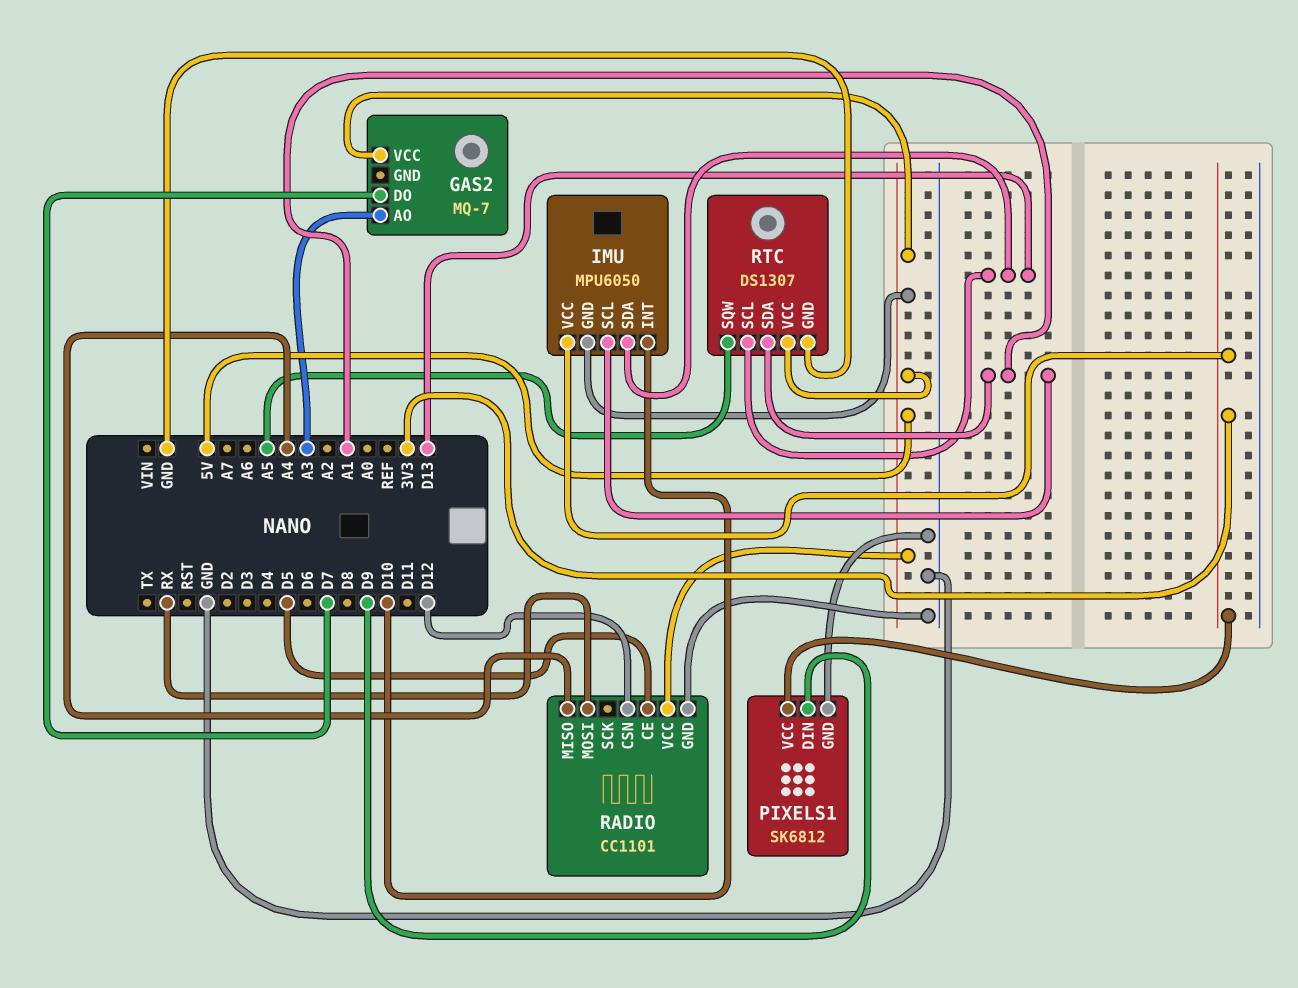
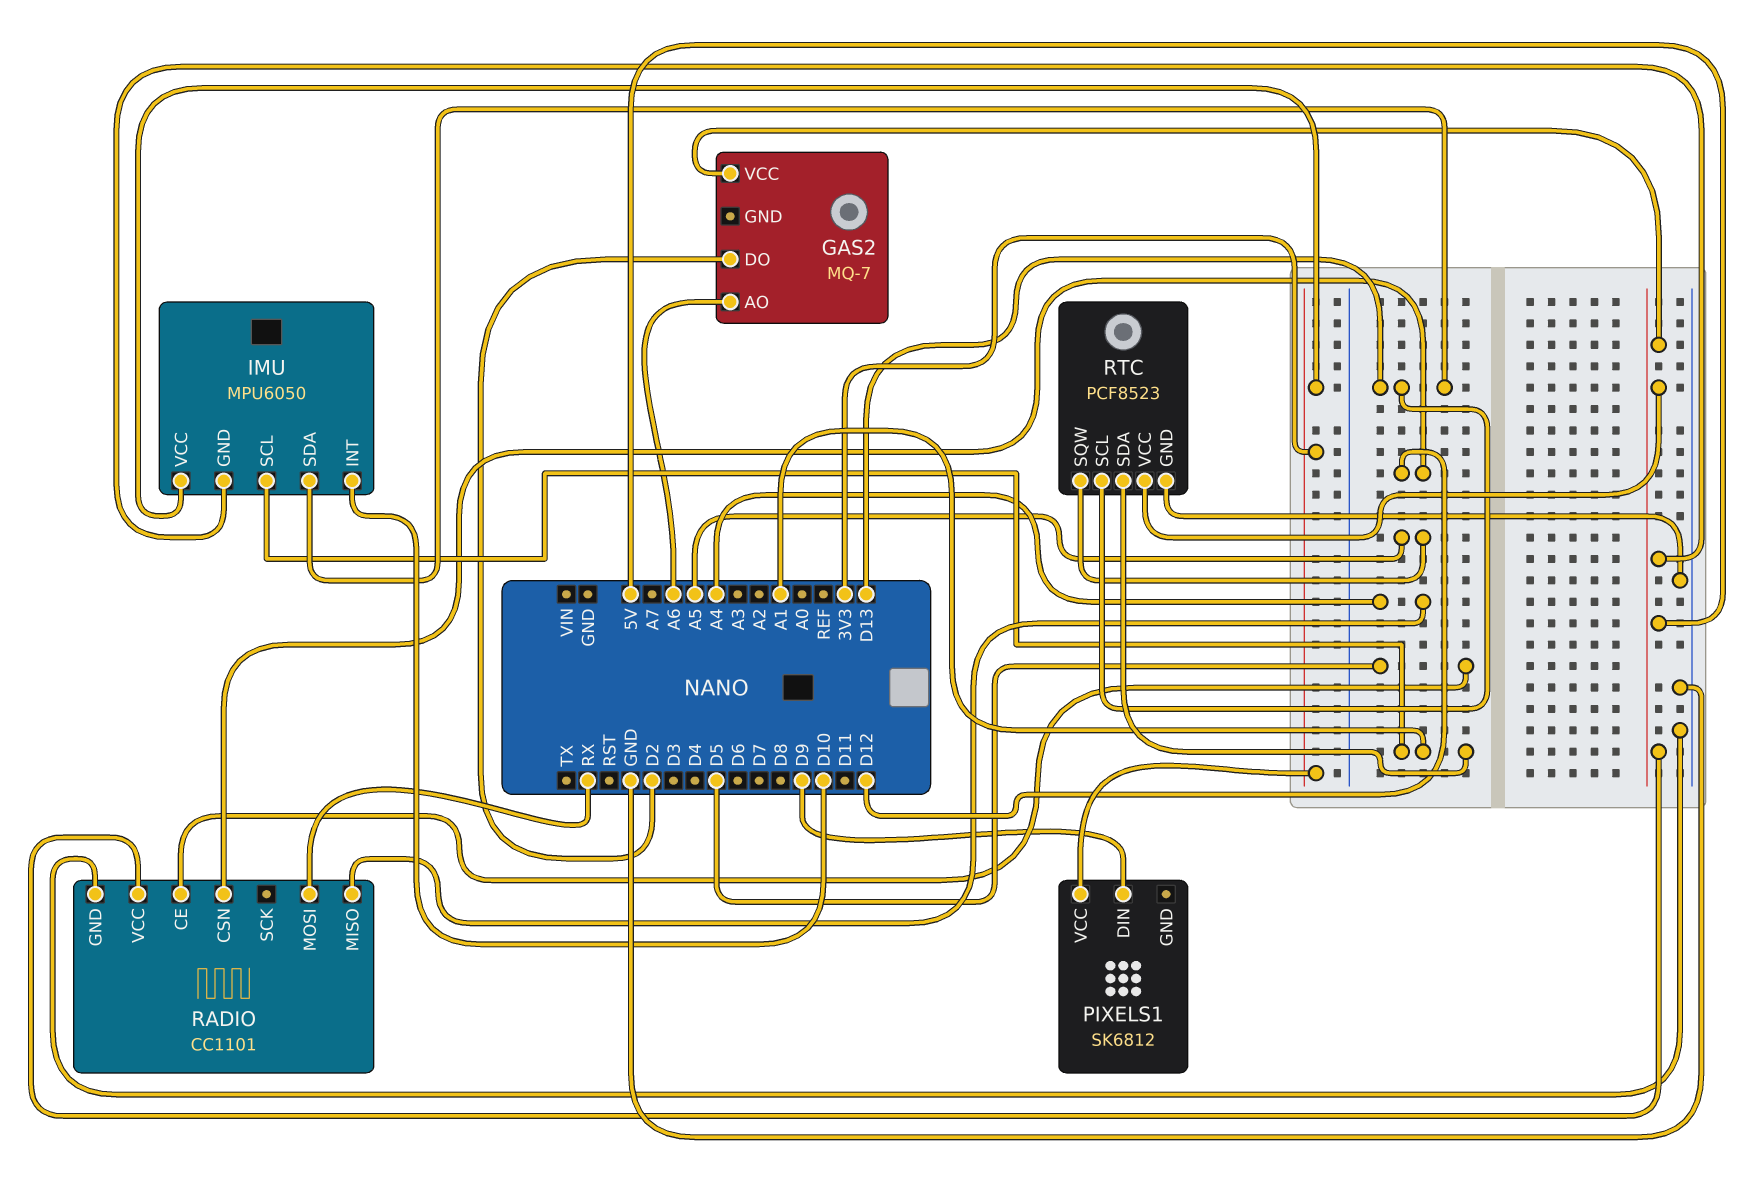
GAS2 pin AO: A3 -> A6
GAS2 pin DO: D7 -> D2
PIXELS1 pin GND: GND -> none
RTC: DS1307 -> PCF8523

